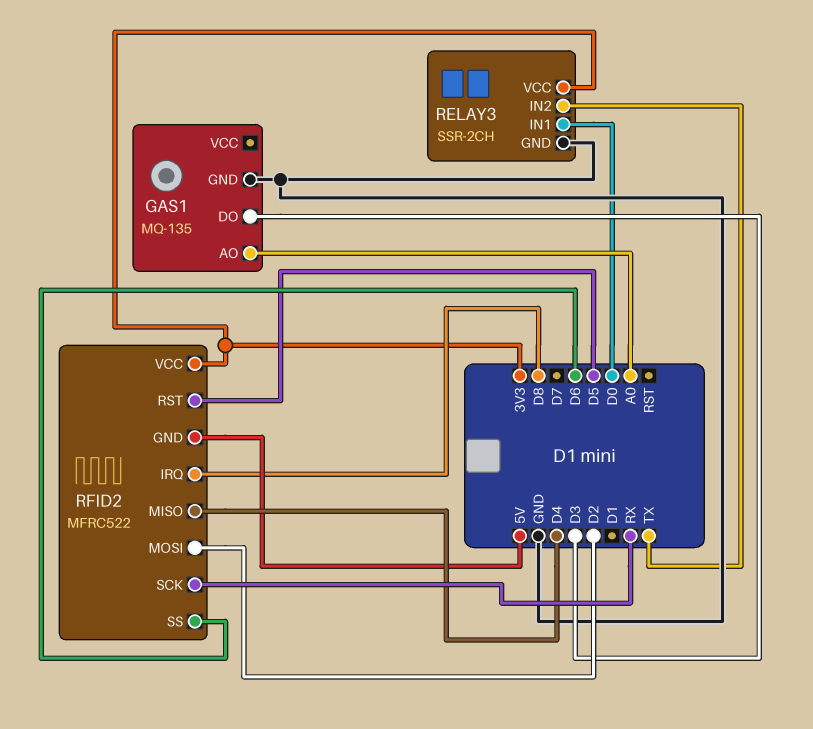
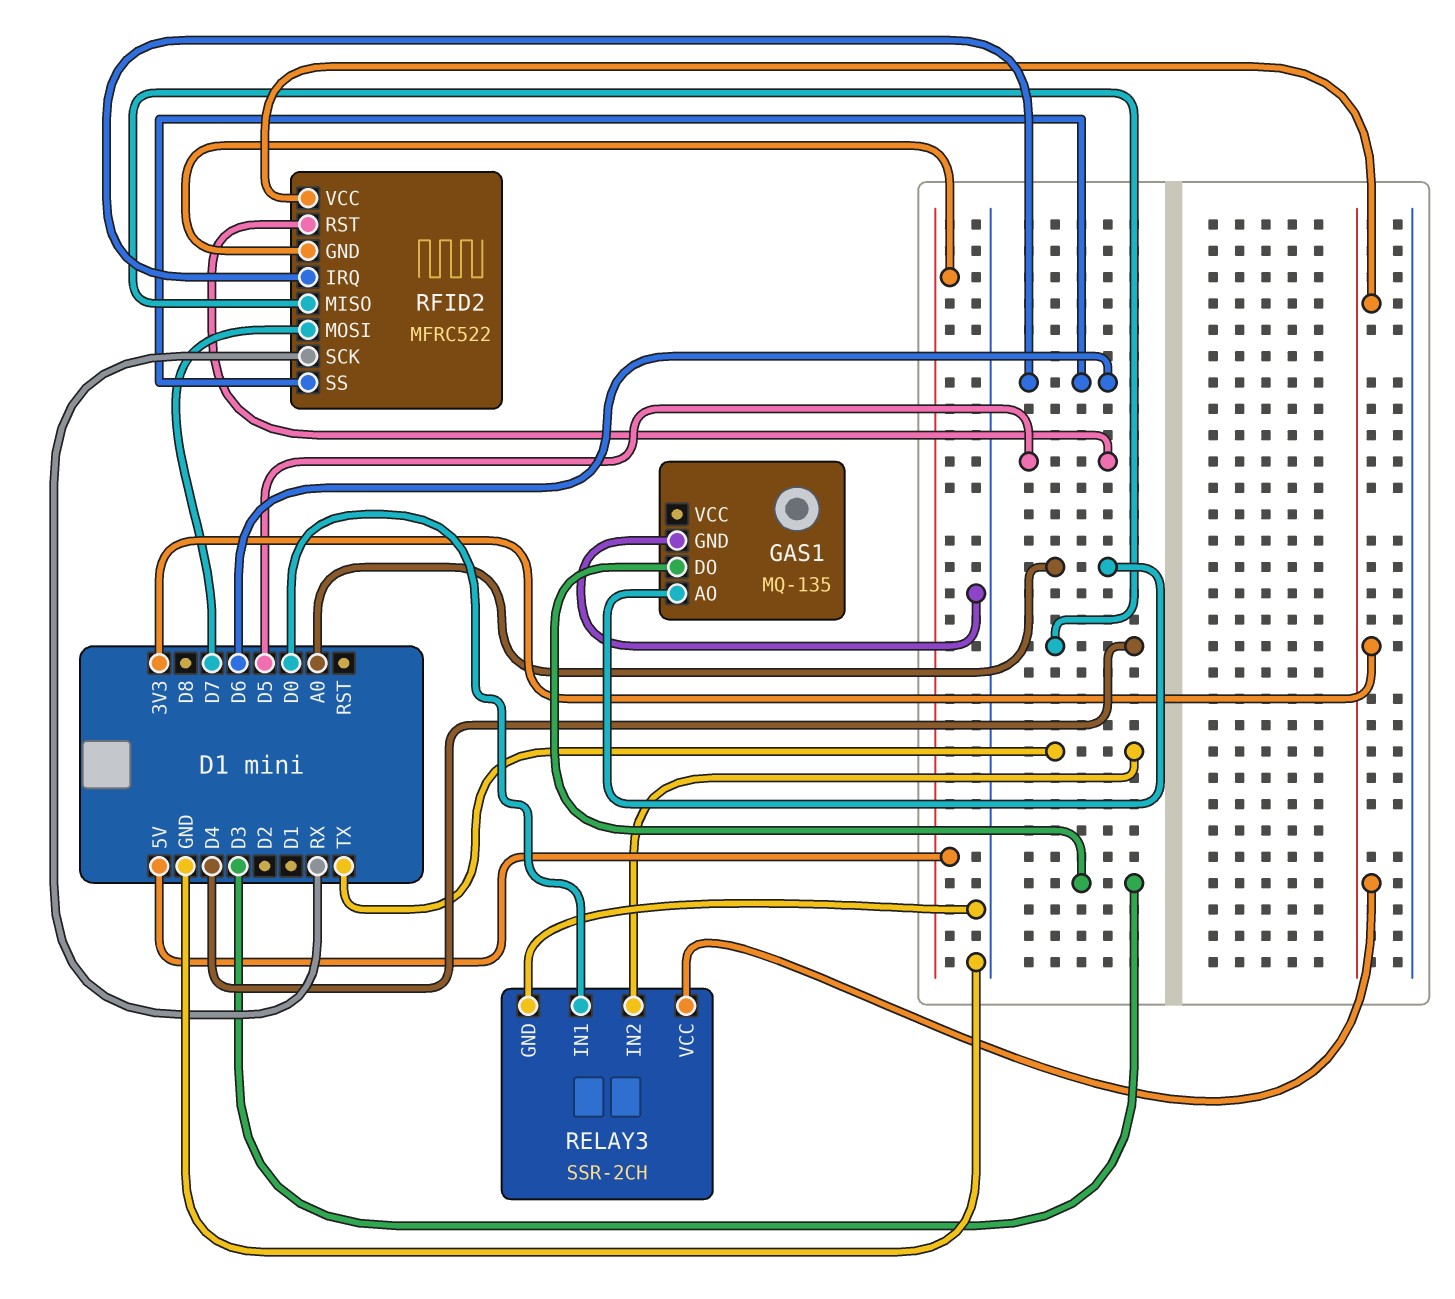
RFID2 pin IRQ: D8 -> D6
RFID2 pin MOSI: D2 -> D7

